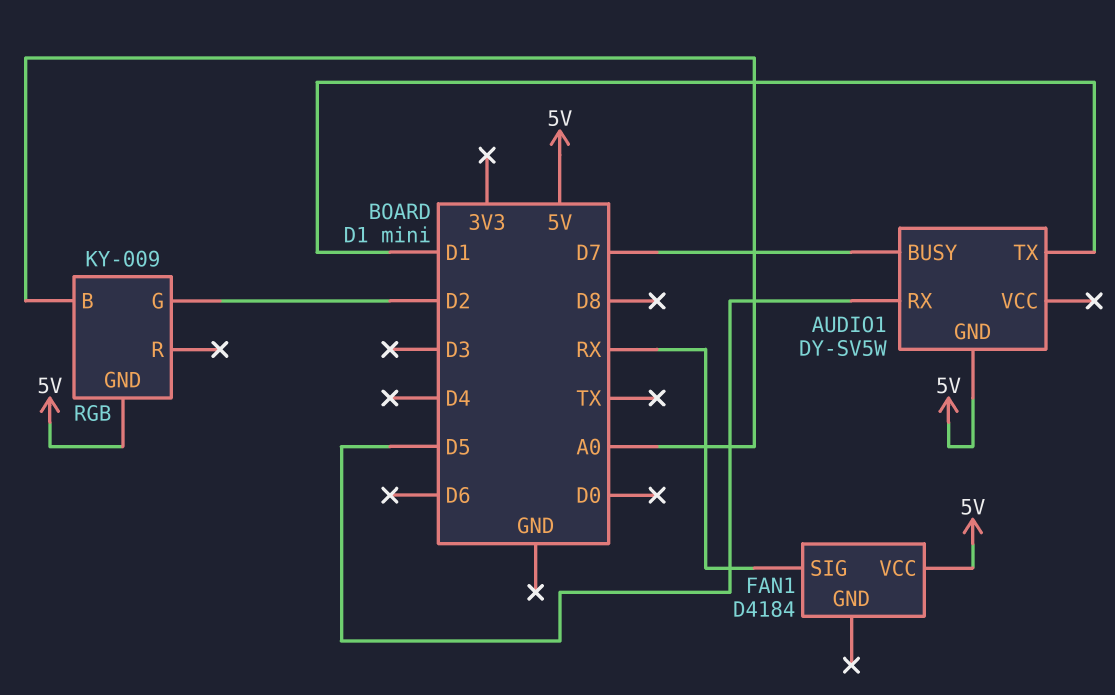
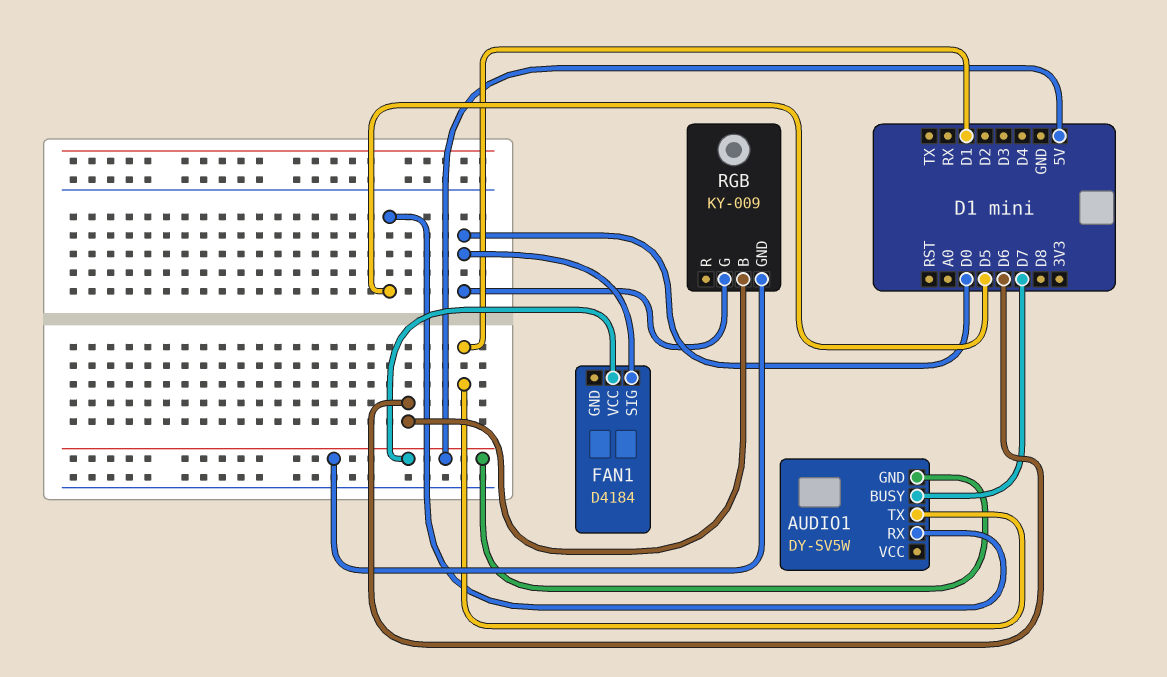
FAN1 pin SIG: RX -> D0
RGB pin B: A0 -> D6
RGB pin G: D2 -> D0

